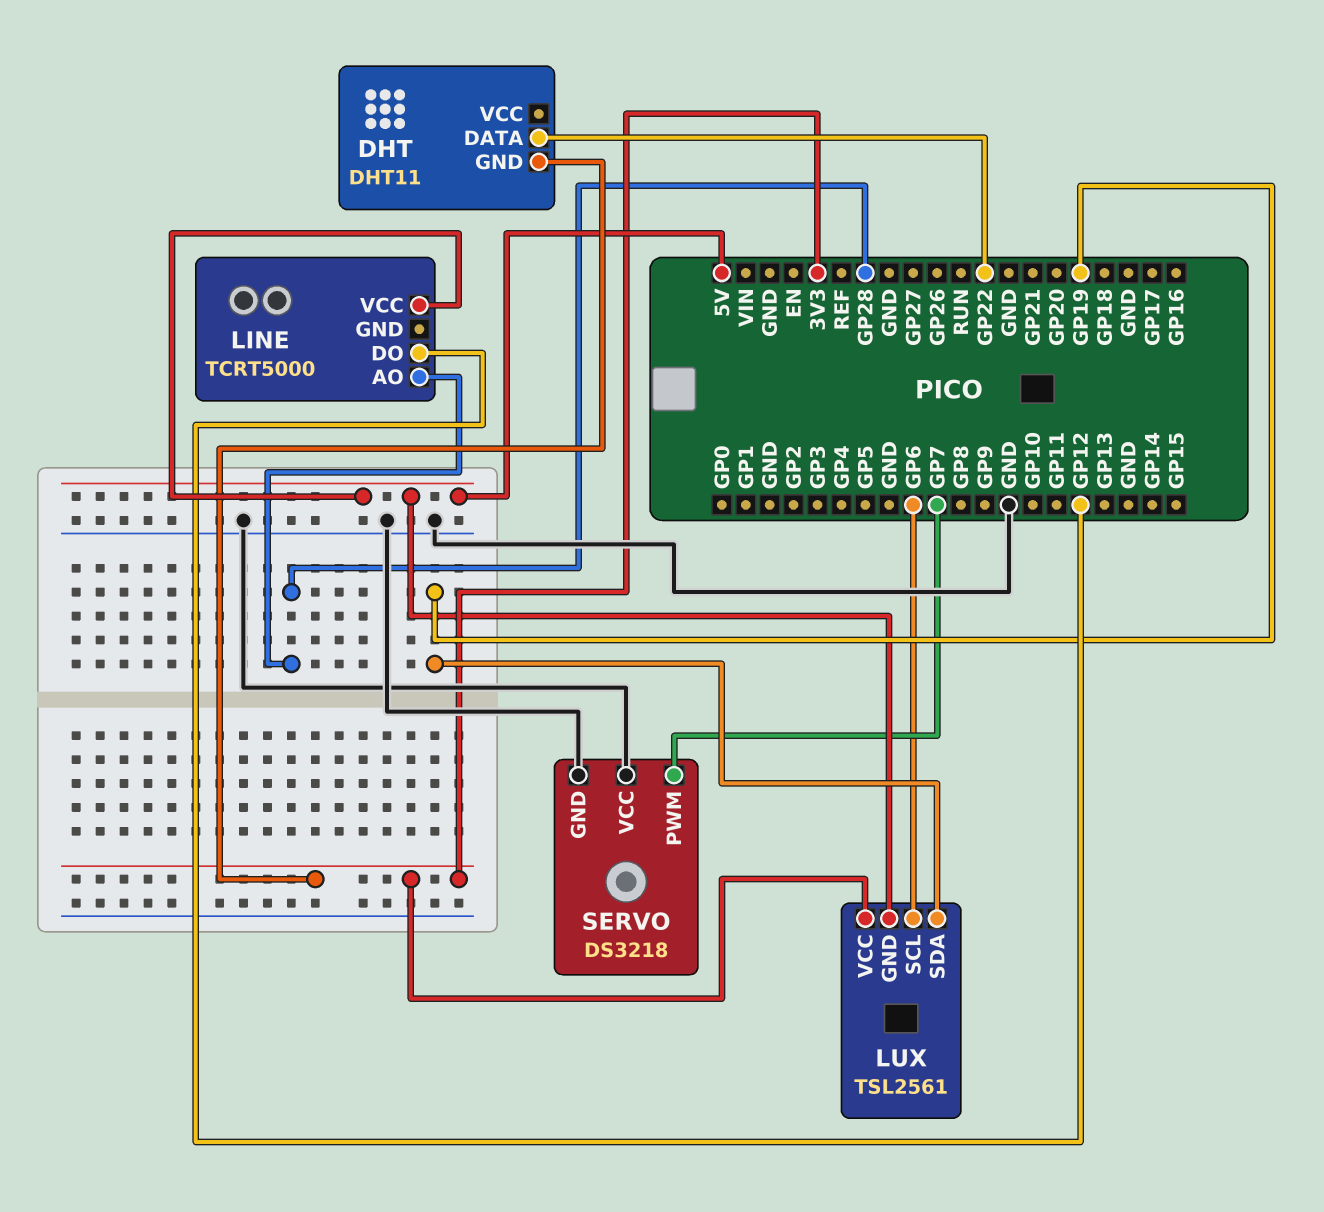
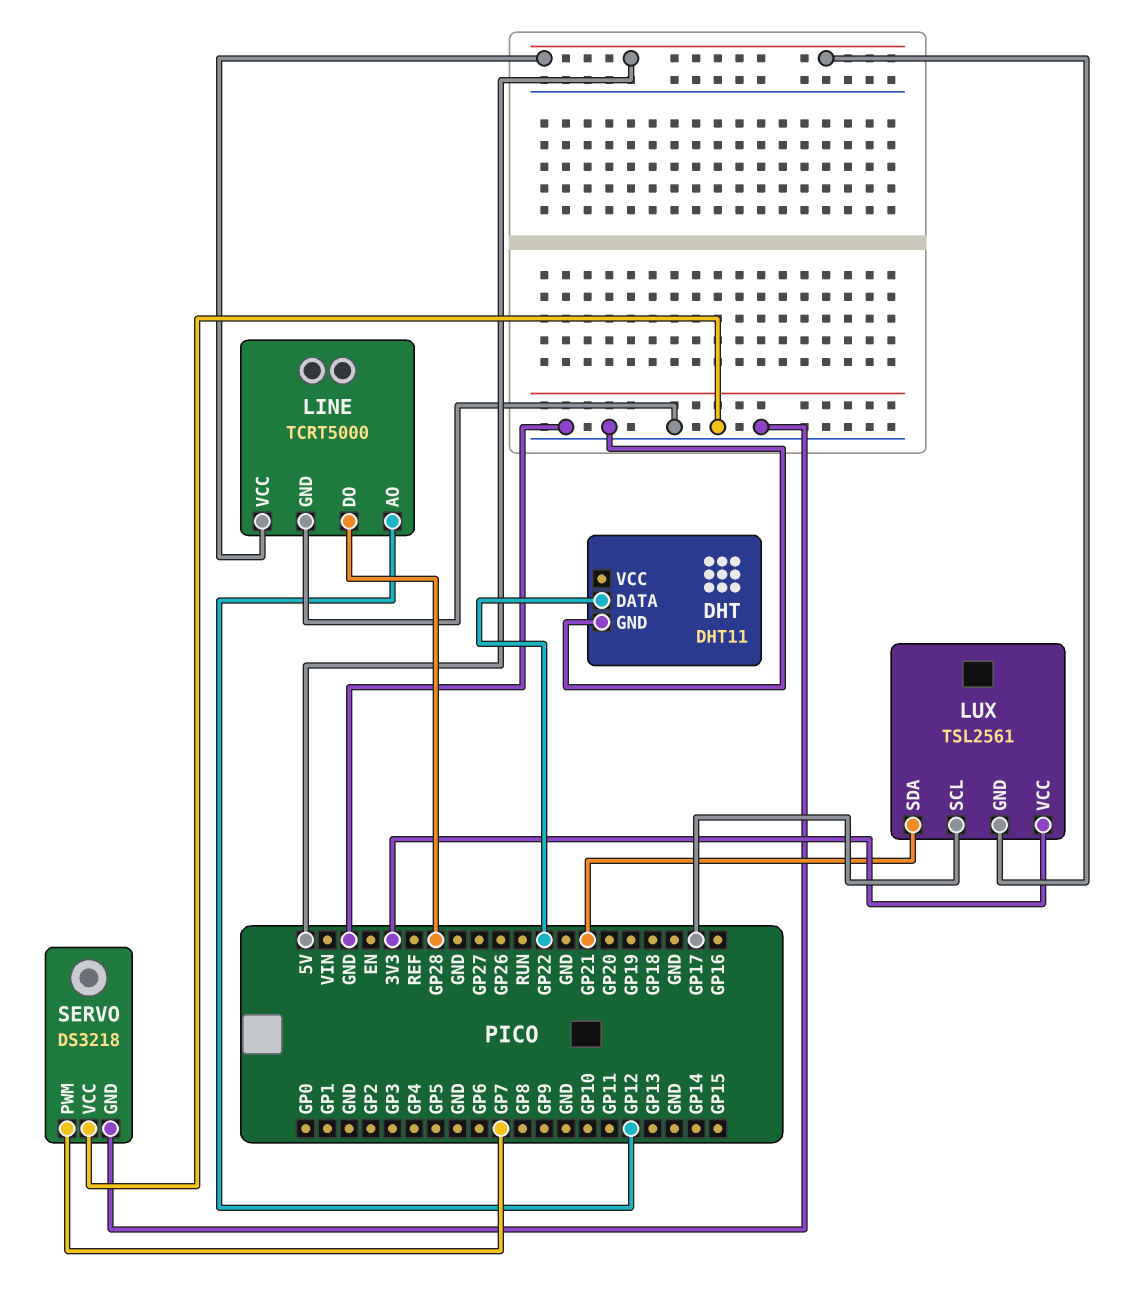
DHT pin GND: 3V3 -> GND
LINE pin AO: GP28 -> GP12
LINE pin DO: GP12 -> GP28
LINE pin GND: none -> GND
LUX pin SCL: GP6 -> GP17
LUX pin SDA: GP19 -> GP21

